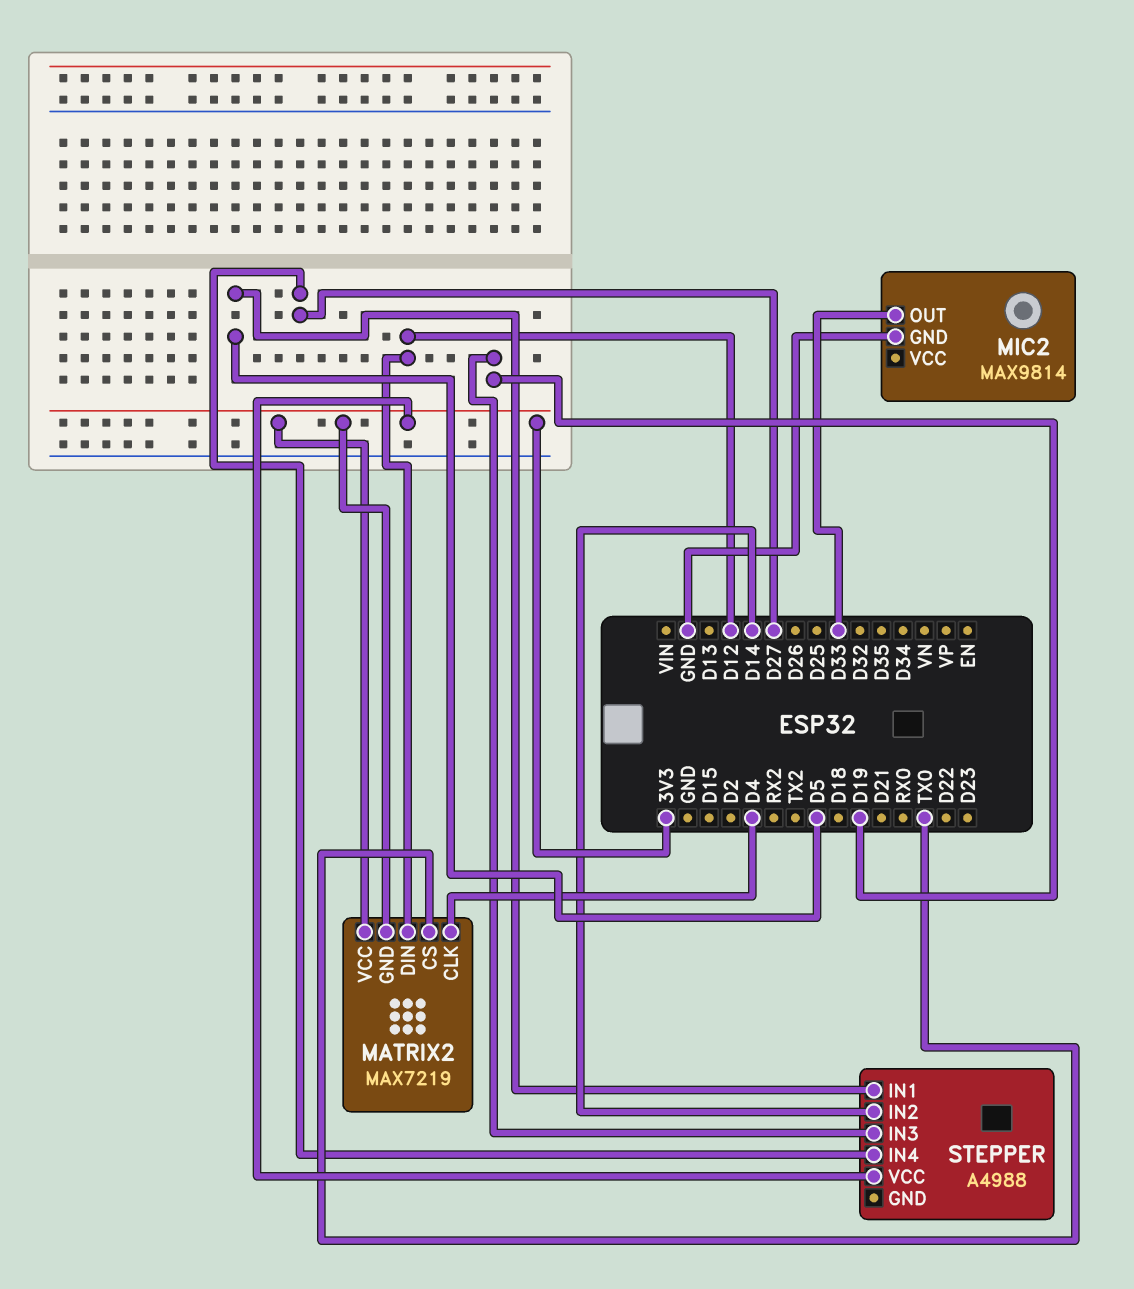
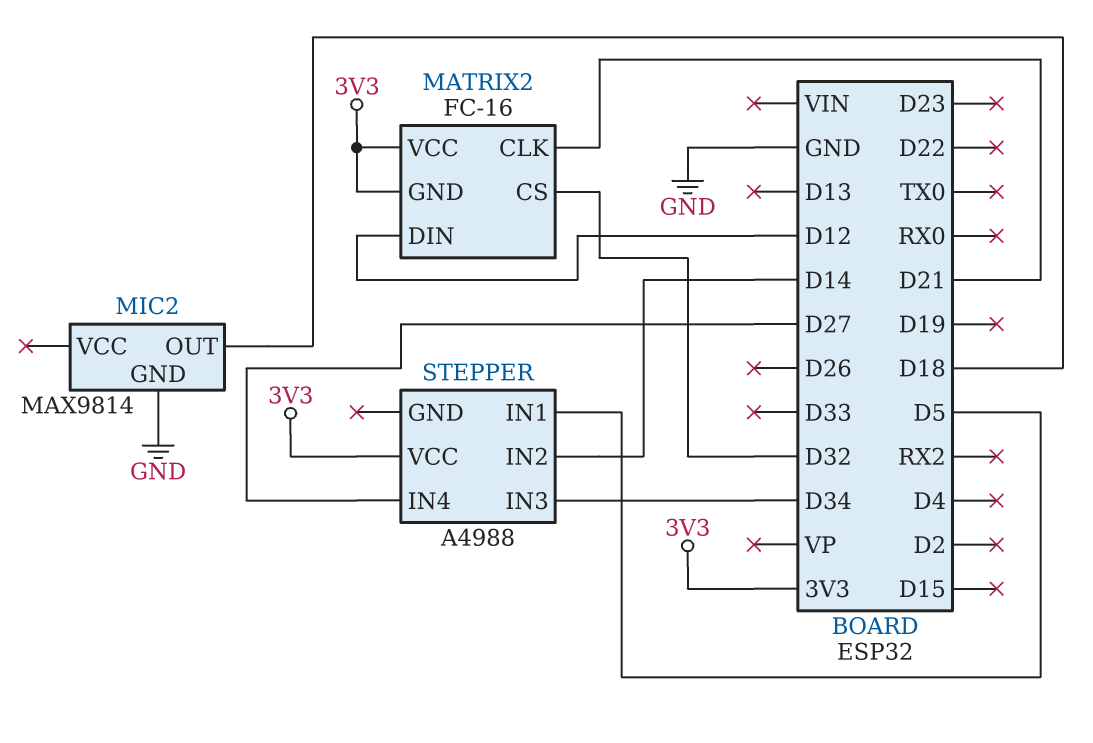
MATRIX2: MAX7219 -> FC-16
MATRIX2 pin CLK: D4 -> D21
MATRIX2 pin CS: TX0 -> D32
MIC2 pin OUT: D33 -> D18
STEPPER pin IN3: D19 -> D34

